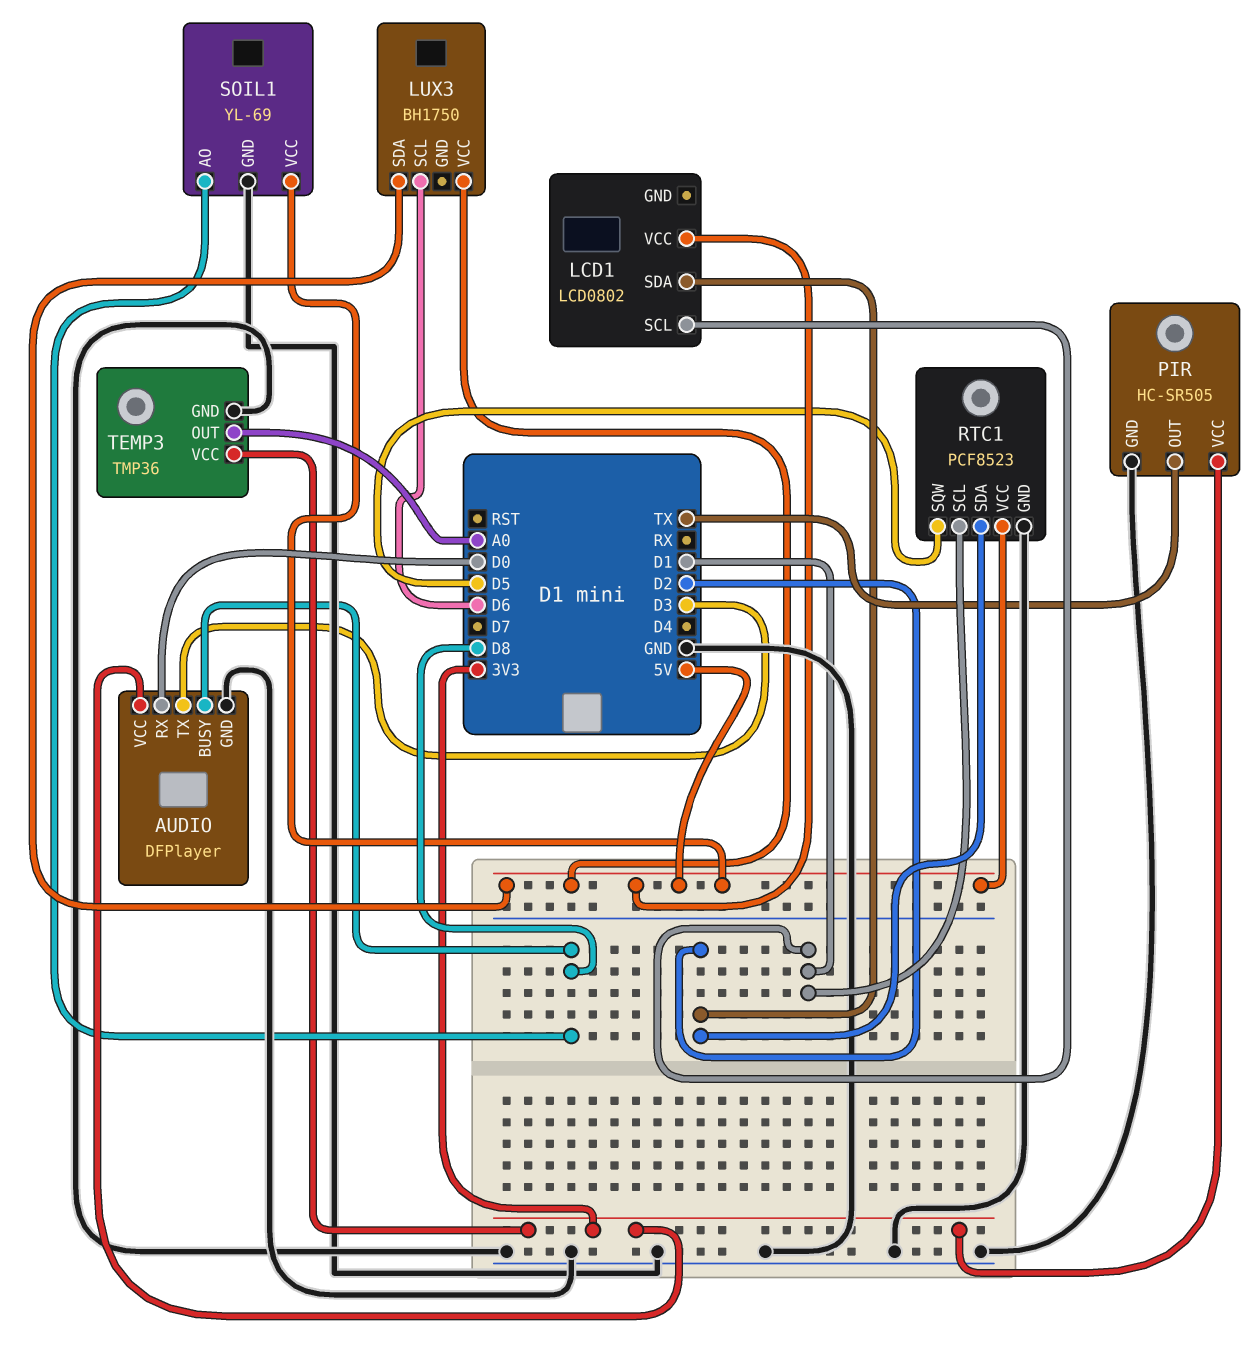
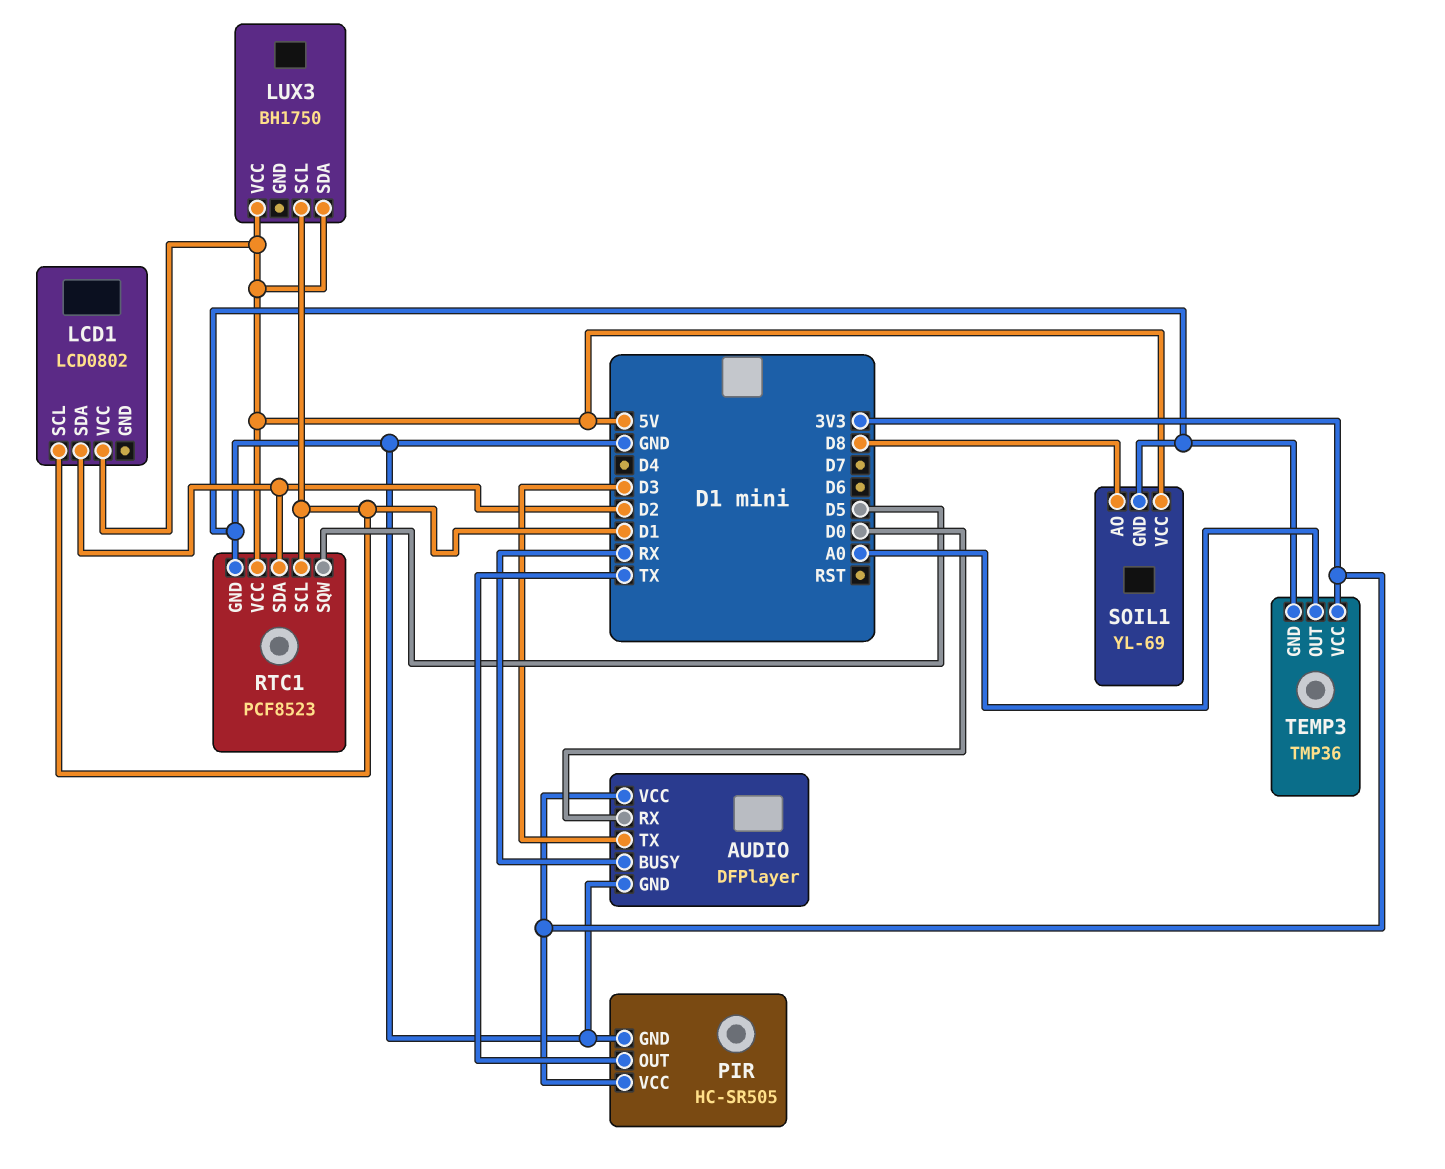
AUDIO pin BUSY: D8 -> RX
LUX3 pin SCL: D6 -> D1

